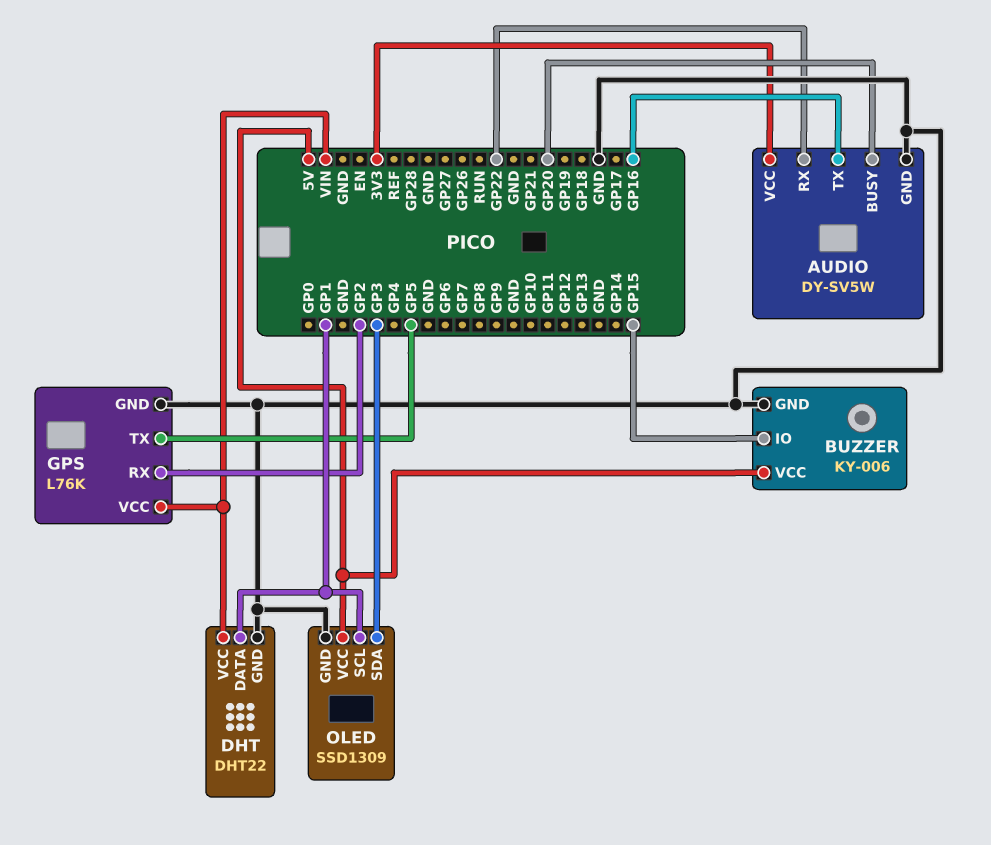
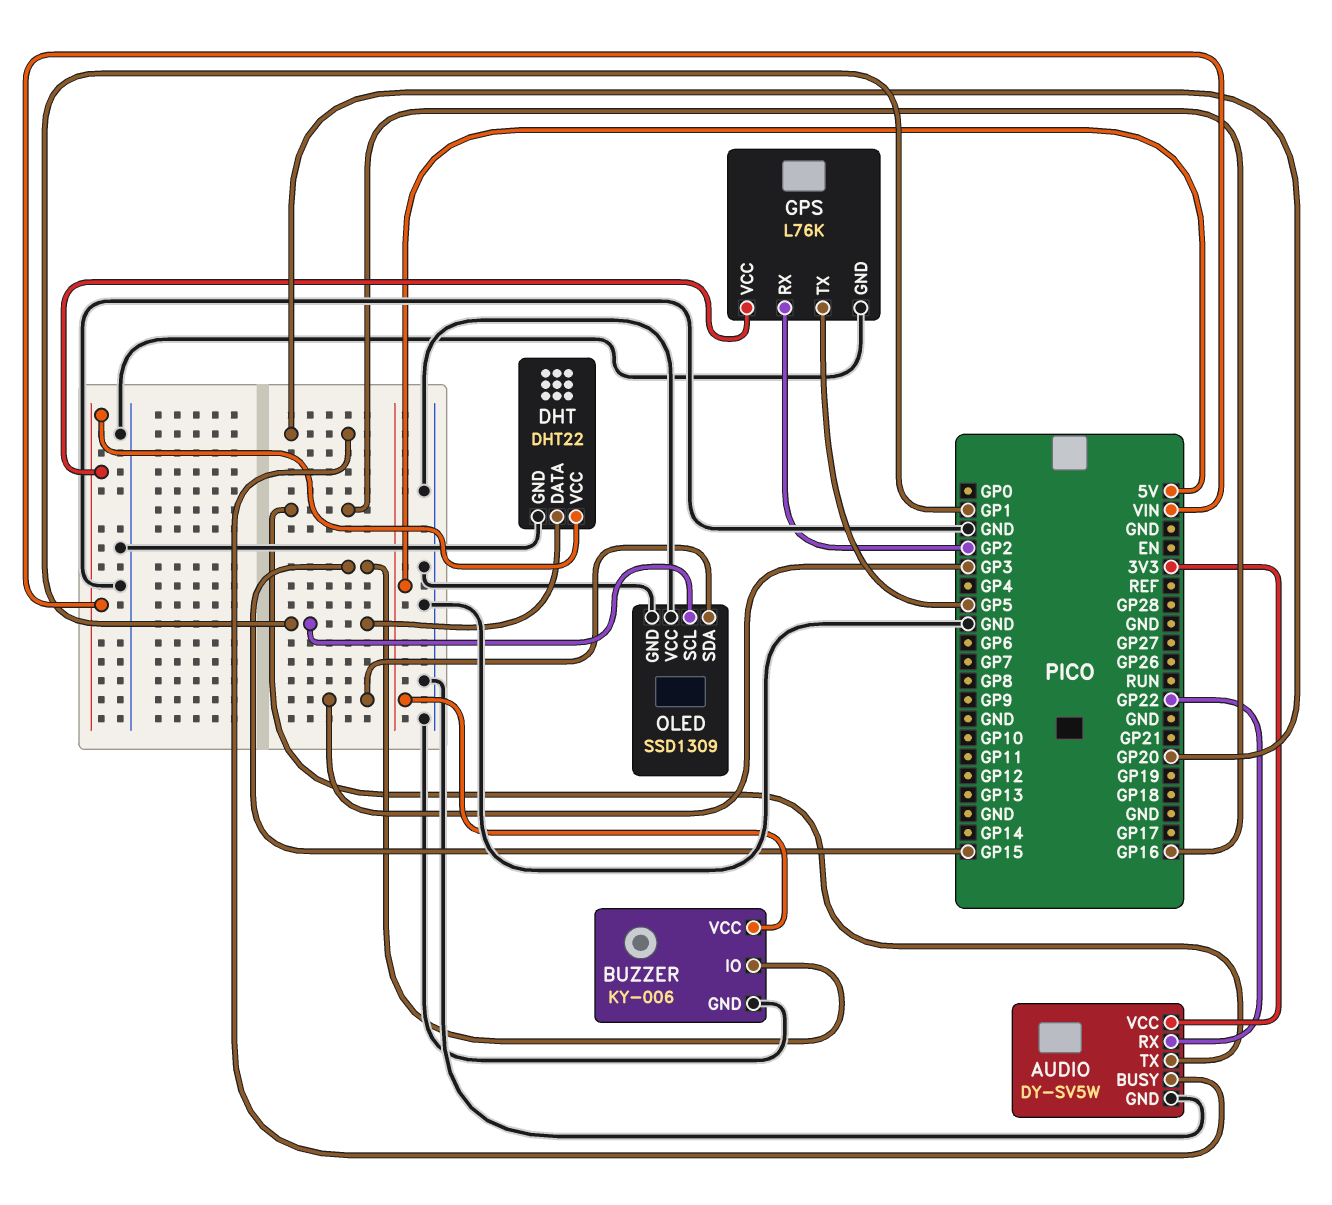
OLED pin VCC: 5V -> GND

